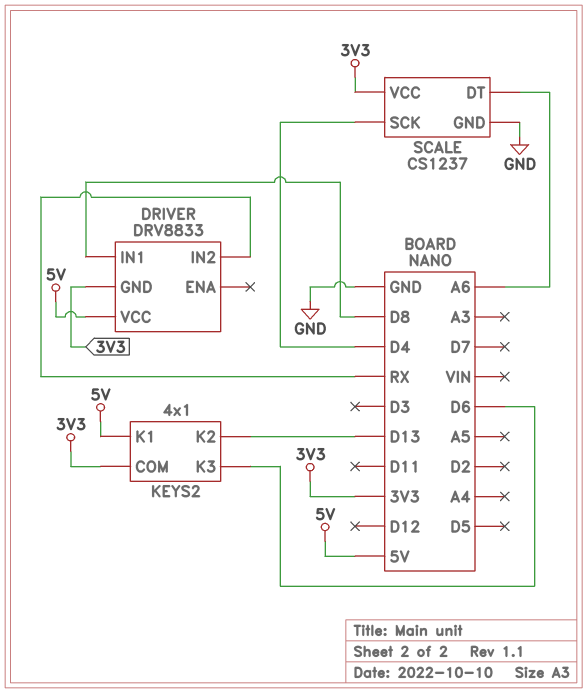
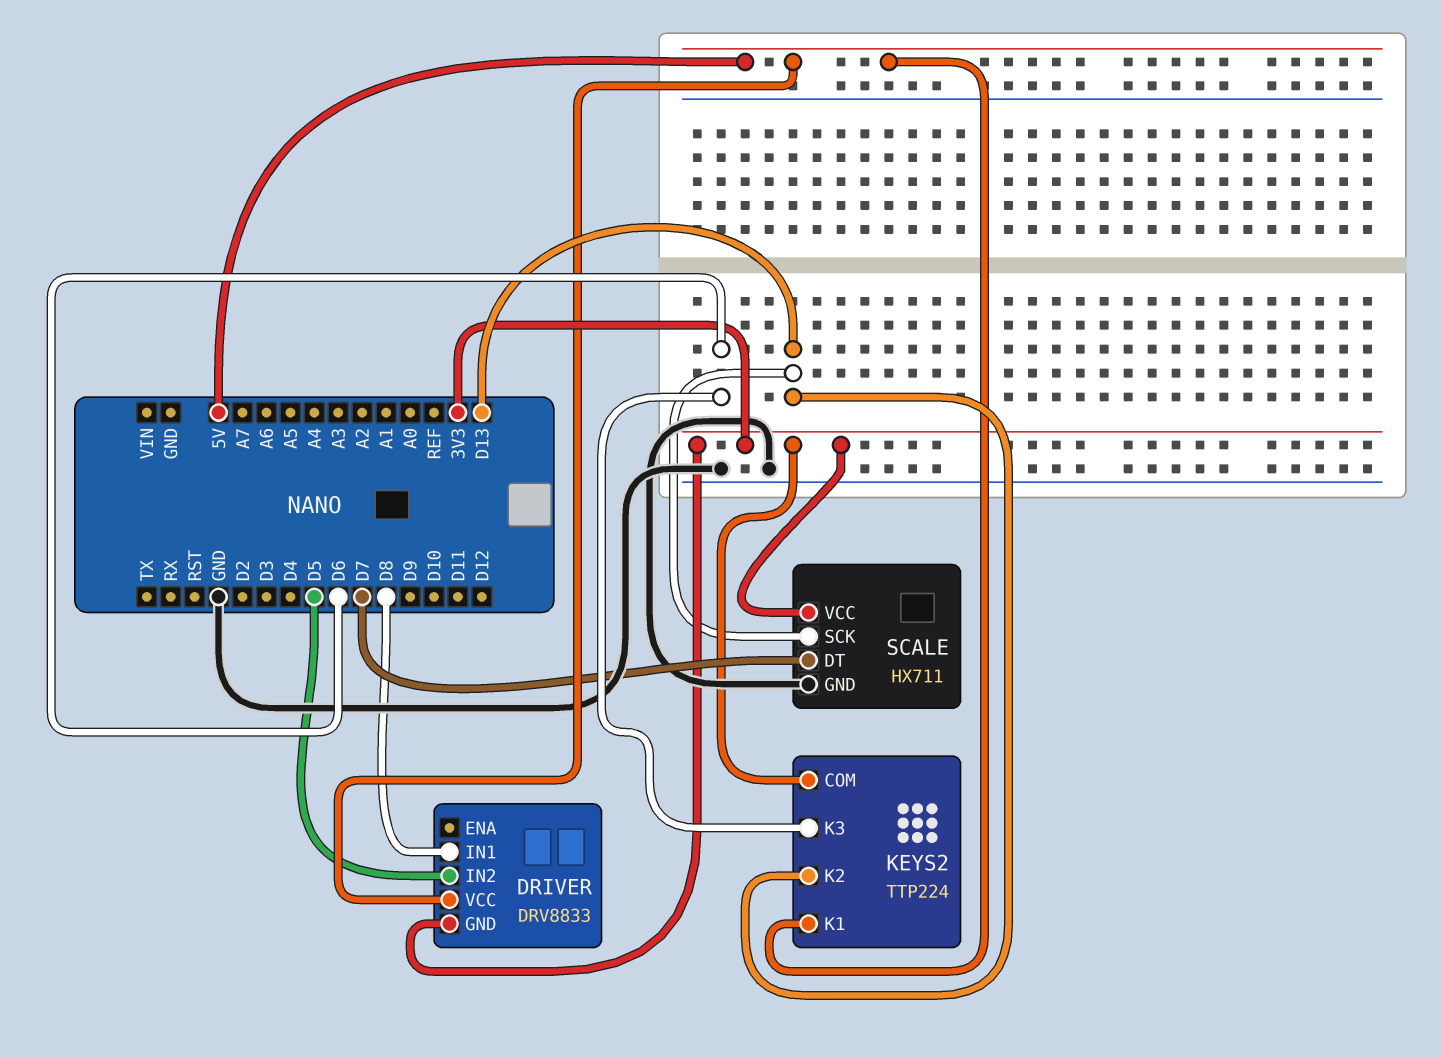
DRIVER pin IN2: RX -> D5
KEYS2: 4x1 -> TTP224
SCALE: CS1237 -> HX711
SCALE pin DT: A6 -> D7
SCALE pin SCK: D4 -> D13

